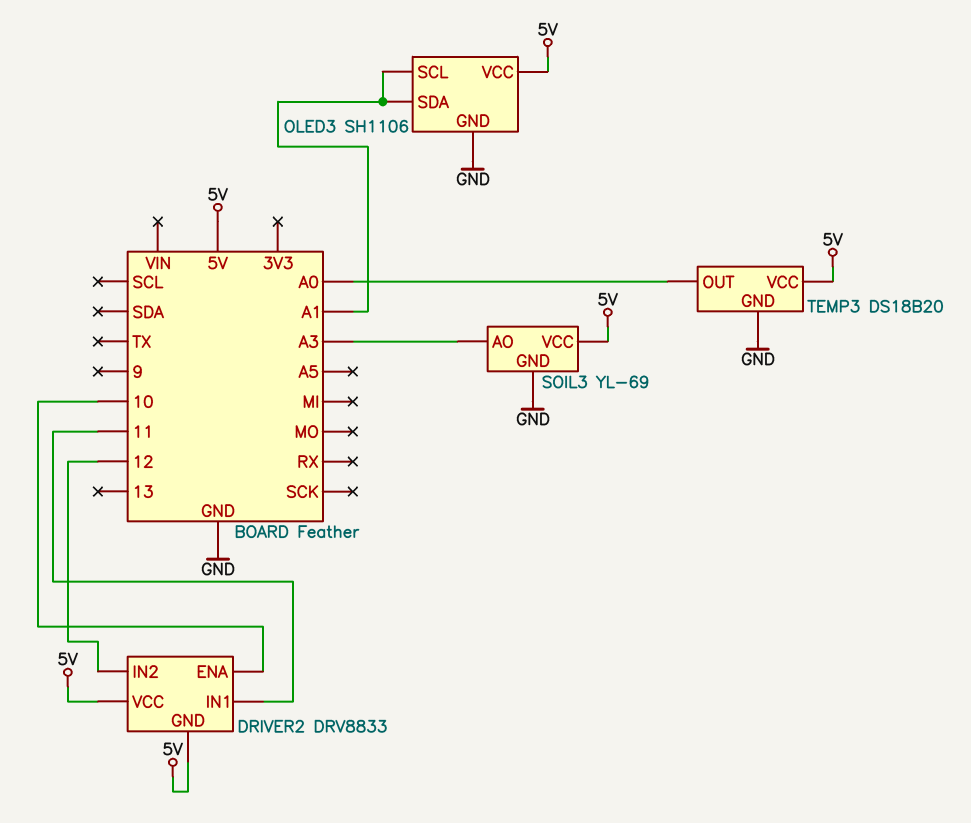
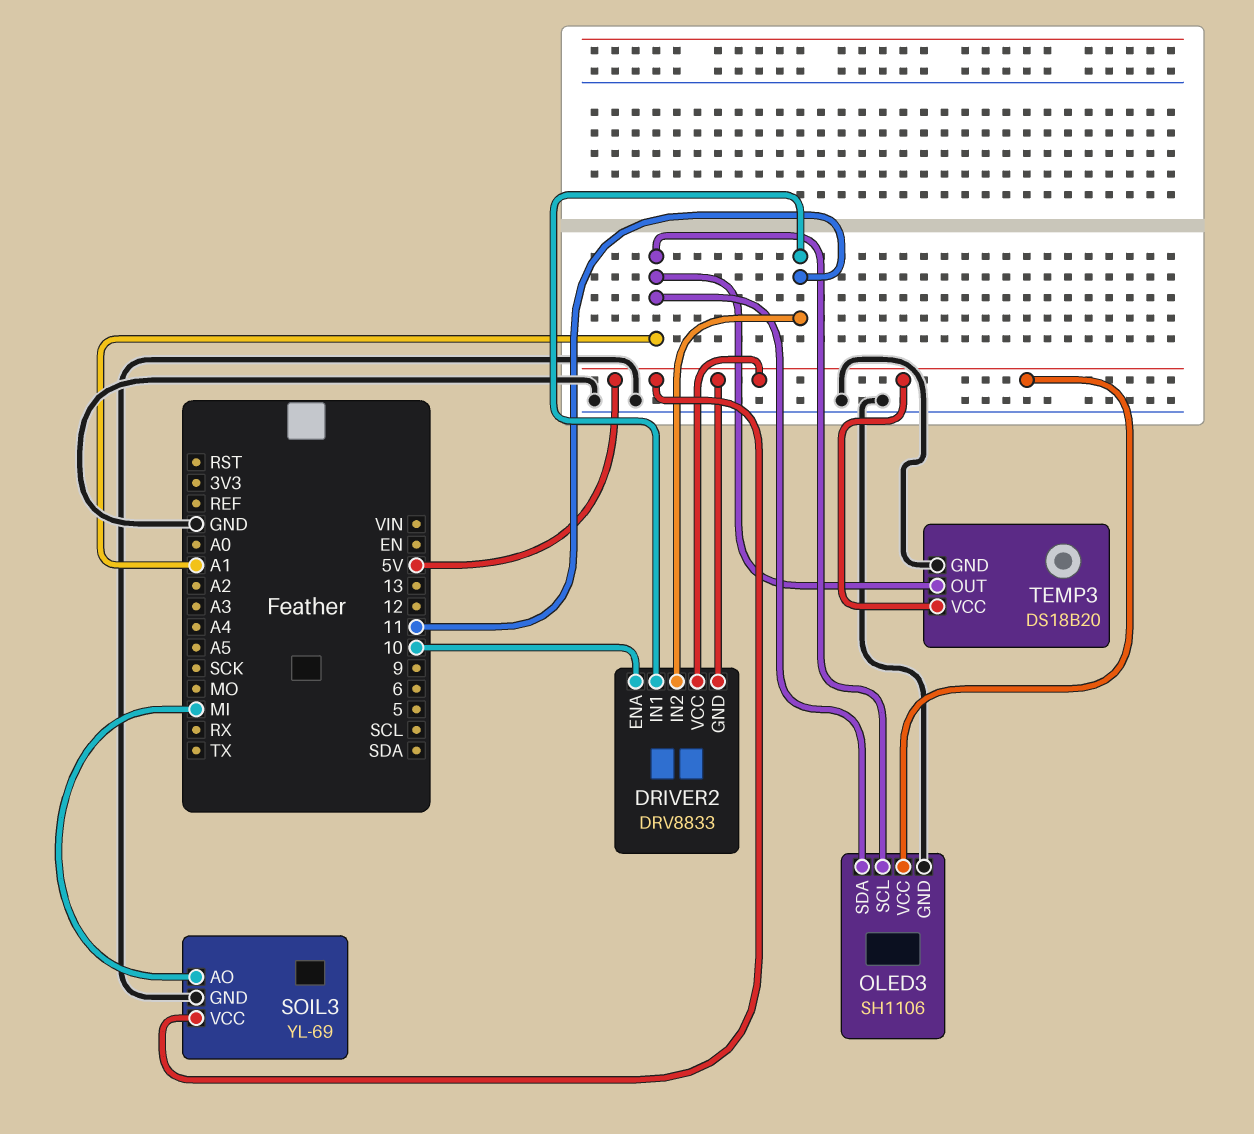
DRIVER2 pin IN2: 12 -> 11
SOIL3 pin AO: A3 -> MI
TEMP3 pin OUT: A0 -> A1

